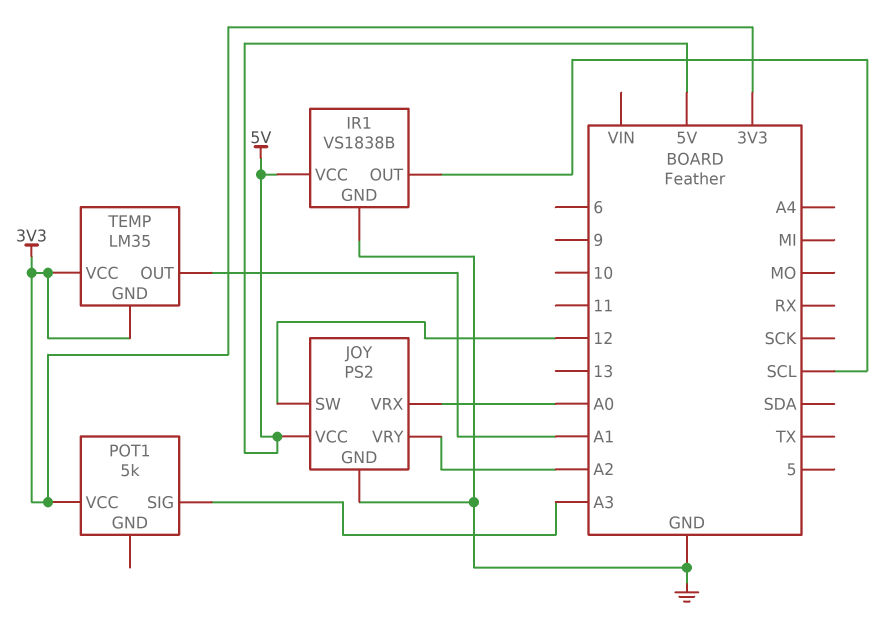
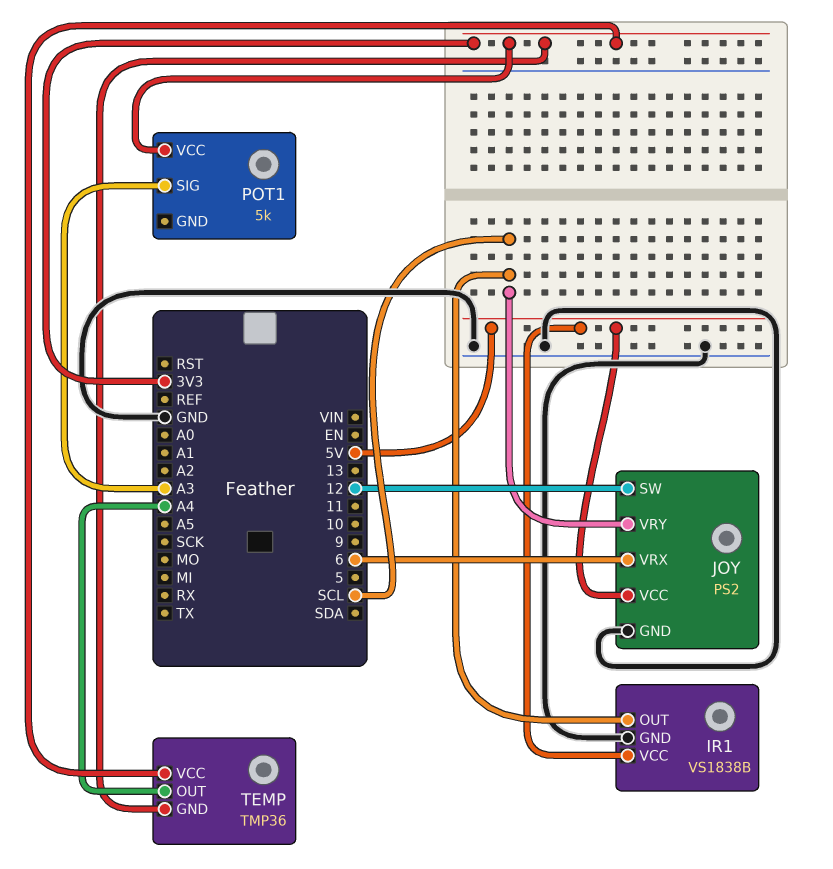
JOY pin VRX: A0 -> 6
JOY pin VRY: A2 -> SCL
TEMP: LM35 -> TMP36
TEMP pin OUT: A1 -> A4

